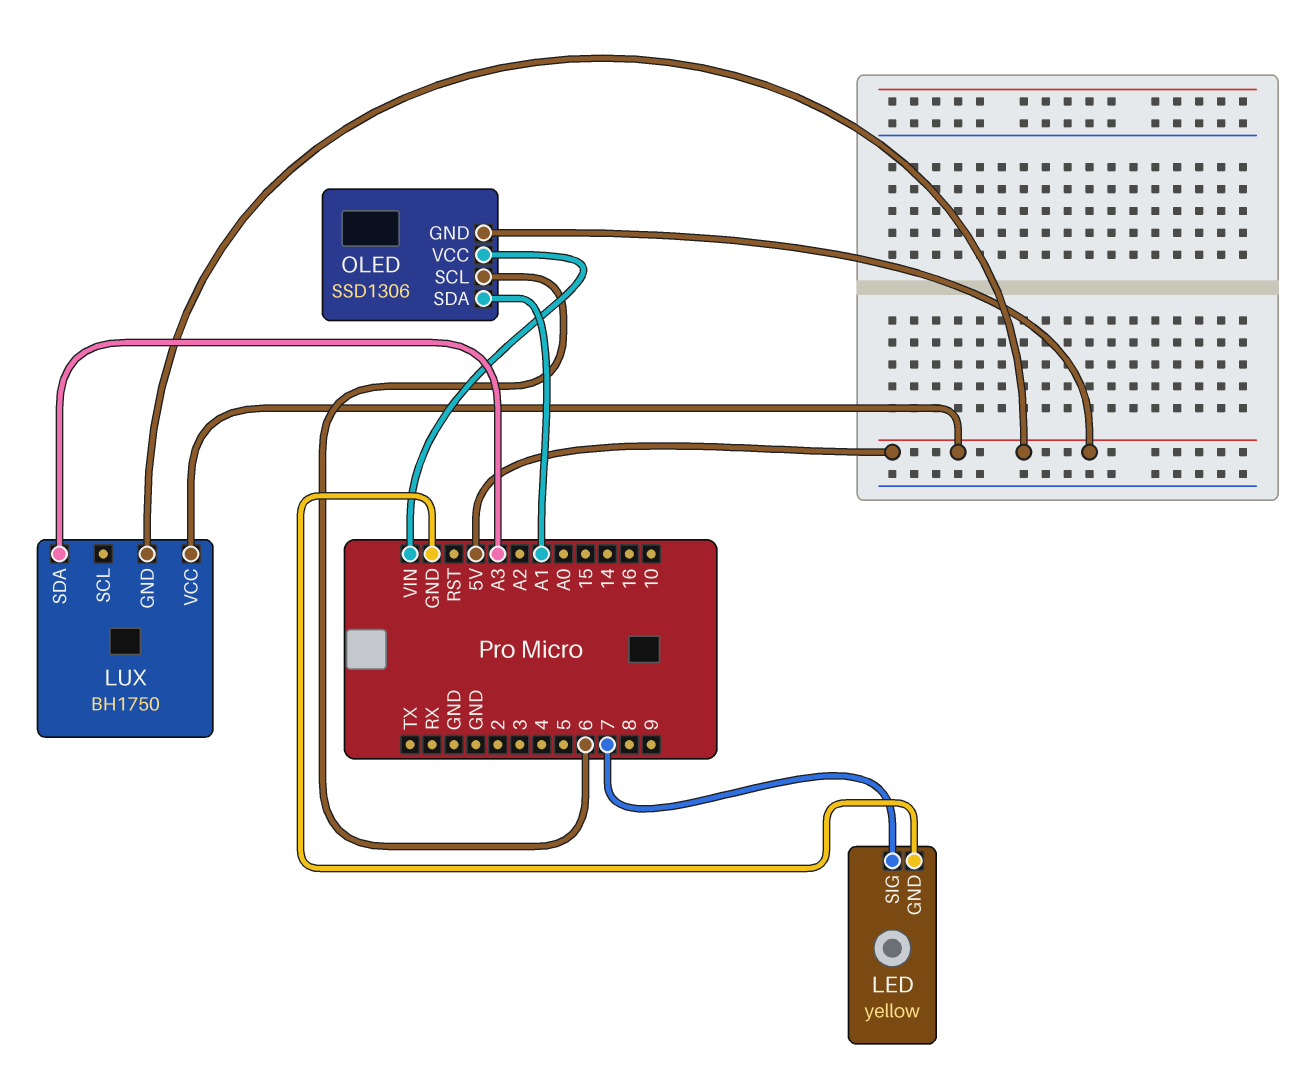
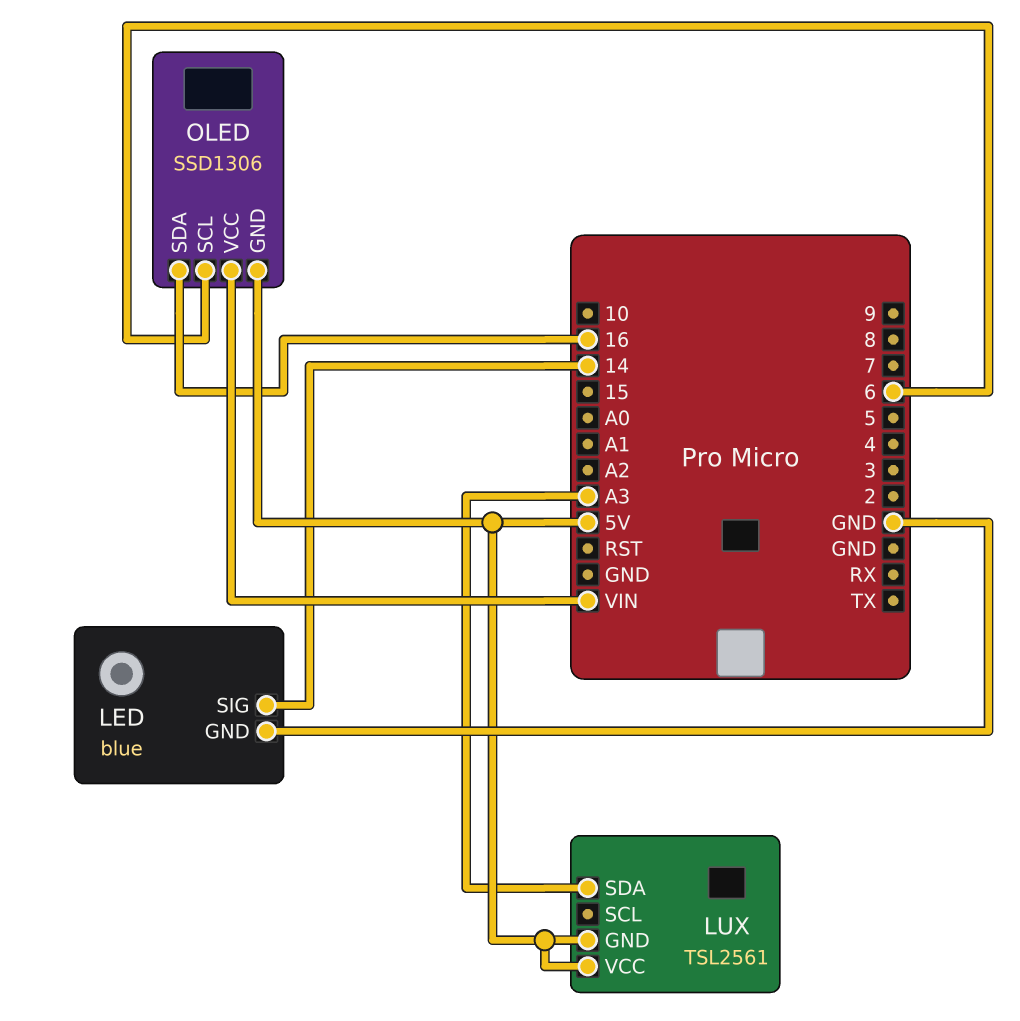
LED: yellow -> blue
LED pin SIG: 7 -> 14
LUX: BH1750 -> TSL2561
OLED pin SDA: A1 -> 16

